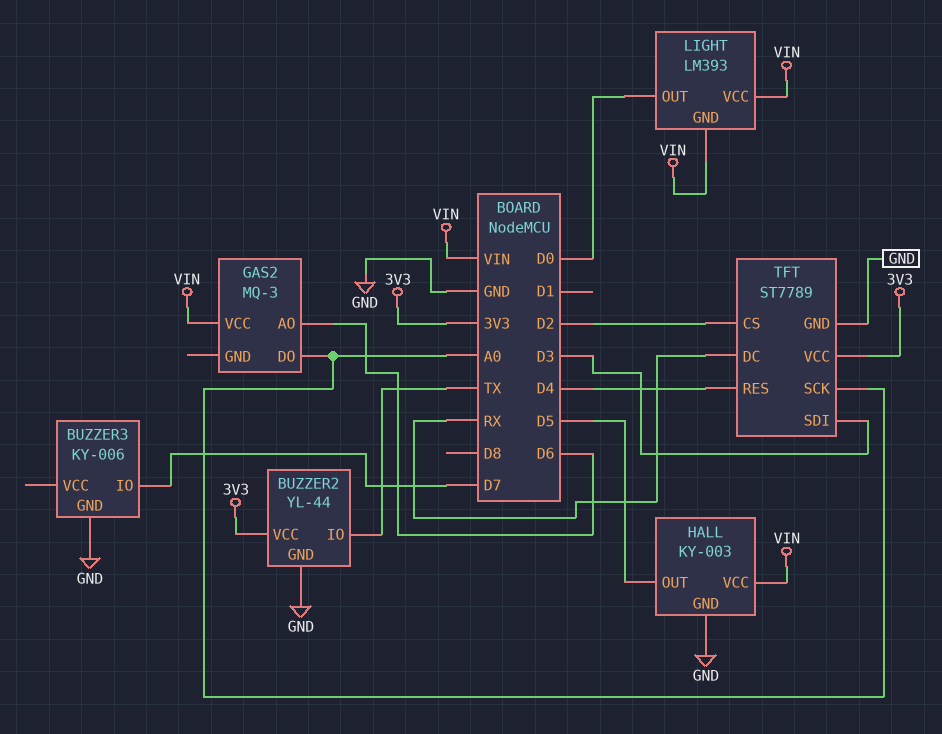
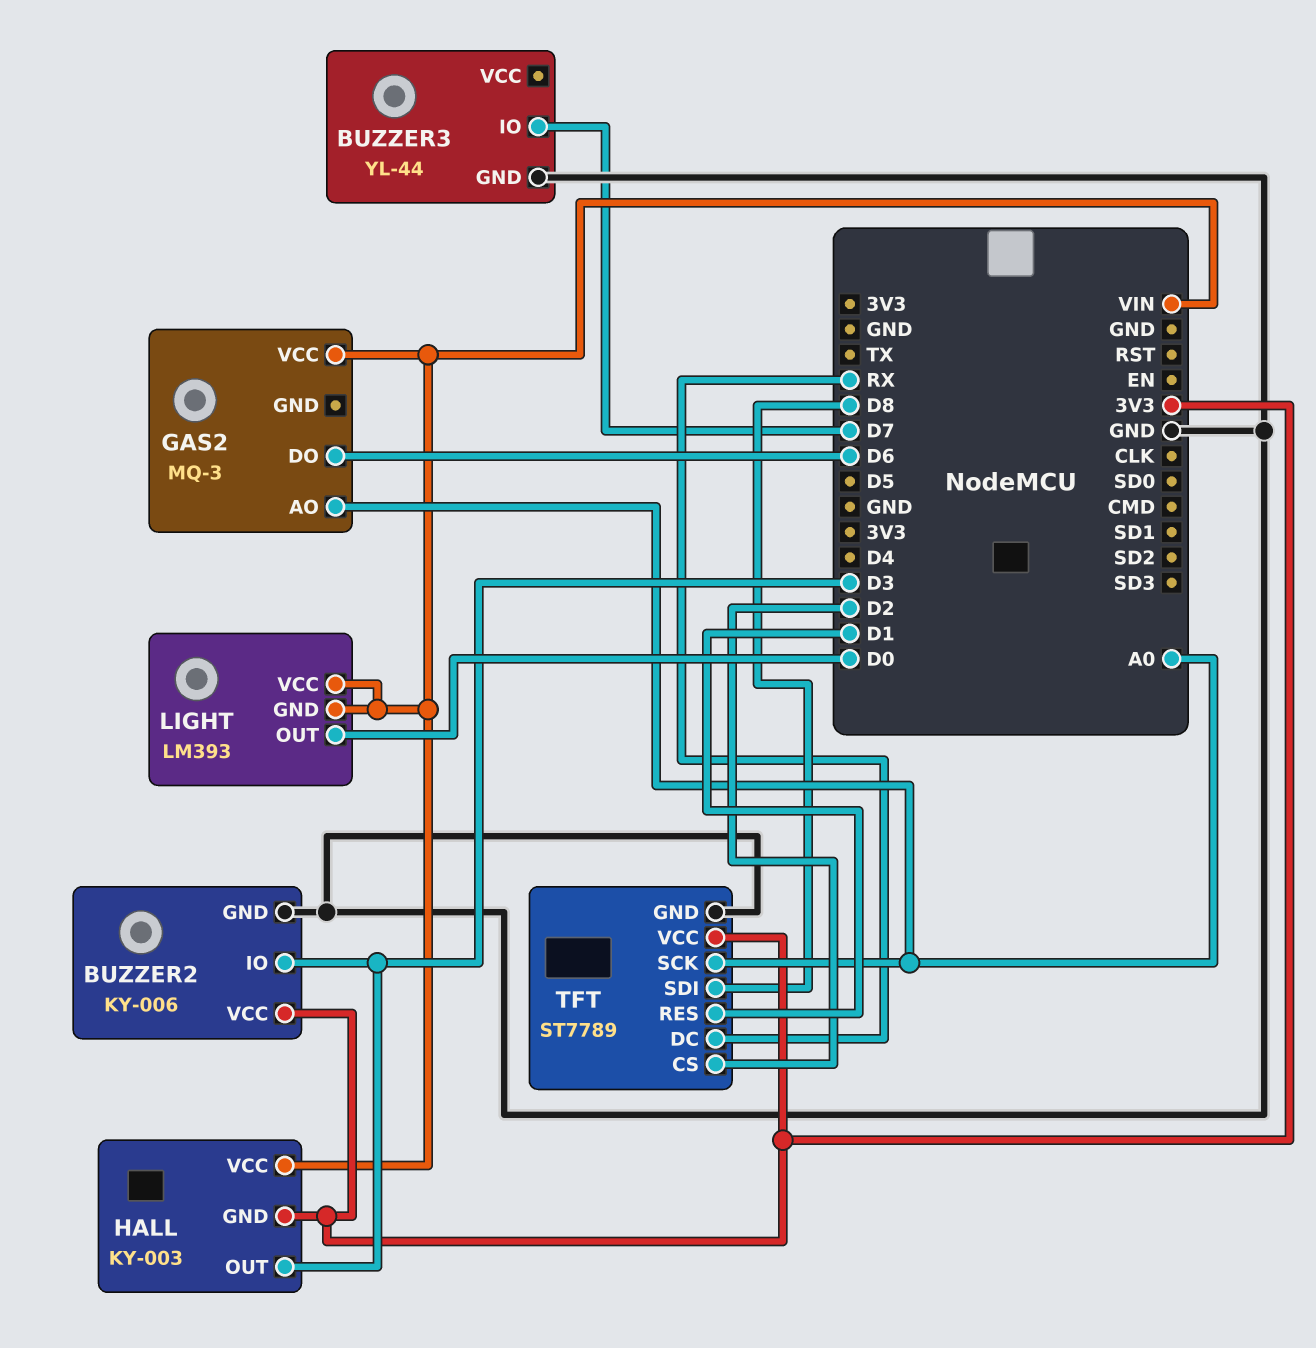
BUZZER2: YL-44 -> KY-006
BUZZER2 pin IO: TX -> D3
BUZZER3: KY-006 -> YL-44
GAS2 pin AO: D6 -> A0
GAS2 pin DO: A0 -> D6
HALL pin GND: GND -> 3V3
HALL pin OUT: D5 -> D3
TFT pin RES: D4 -> D1
TFT pin SDI: D3 -> D8

